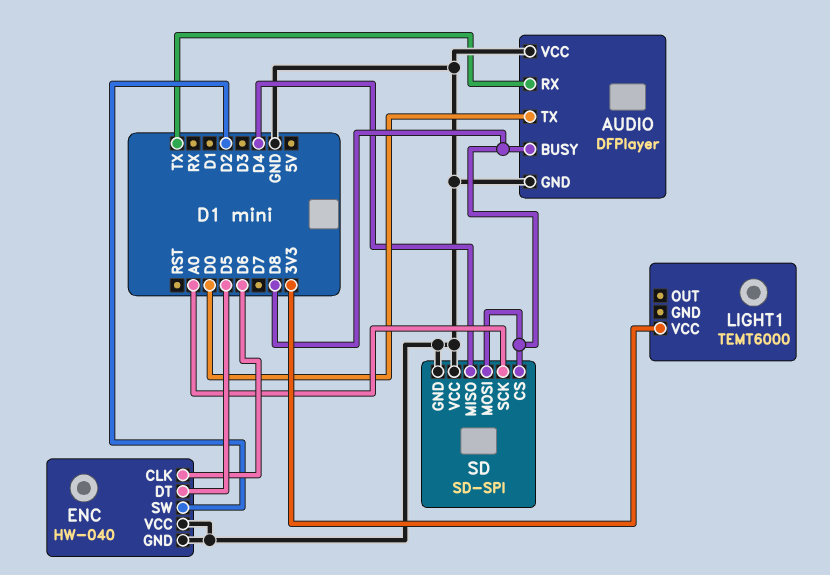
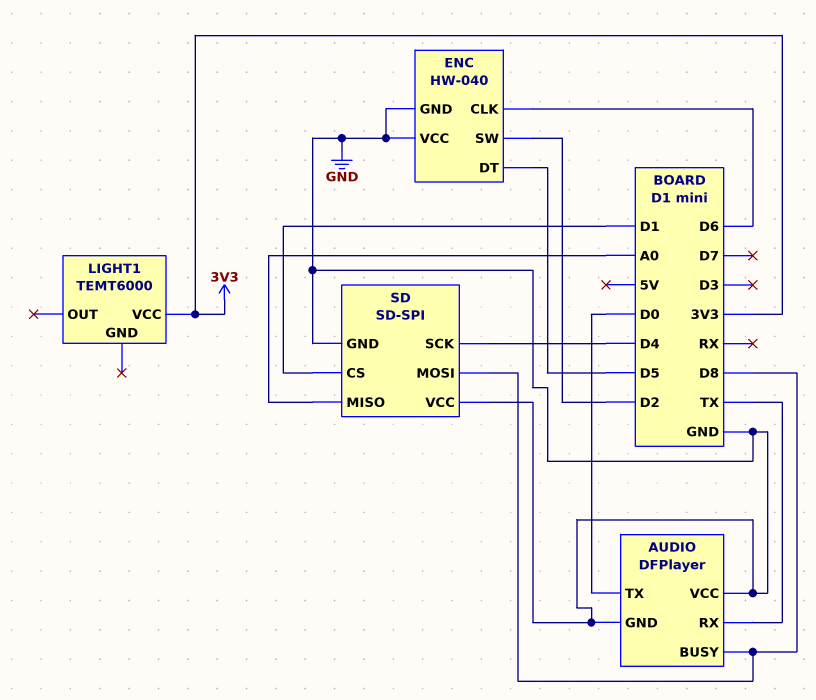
SD pin CS: D8 -> D1
SD pin MISO: D4 -> A0
SD pin SCK: A0 -> D4

